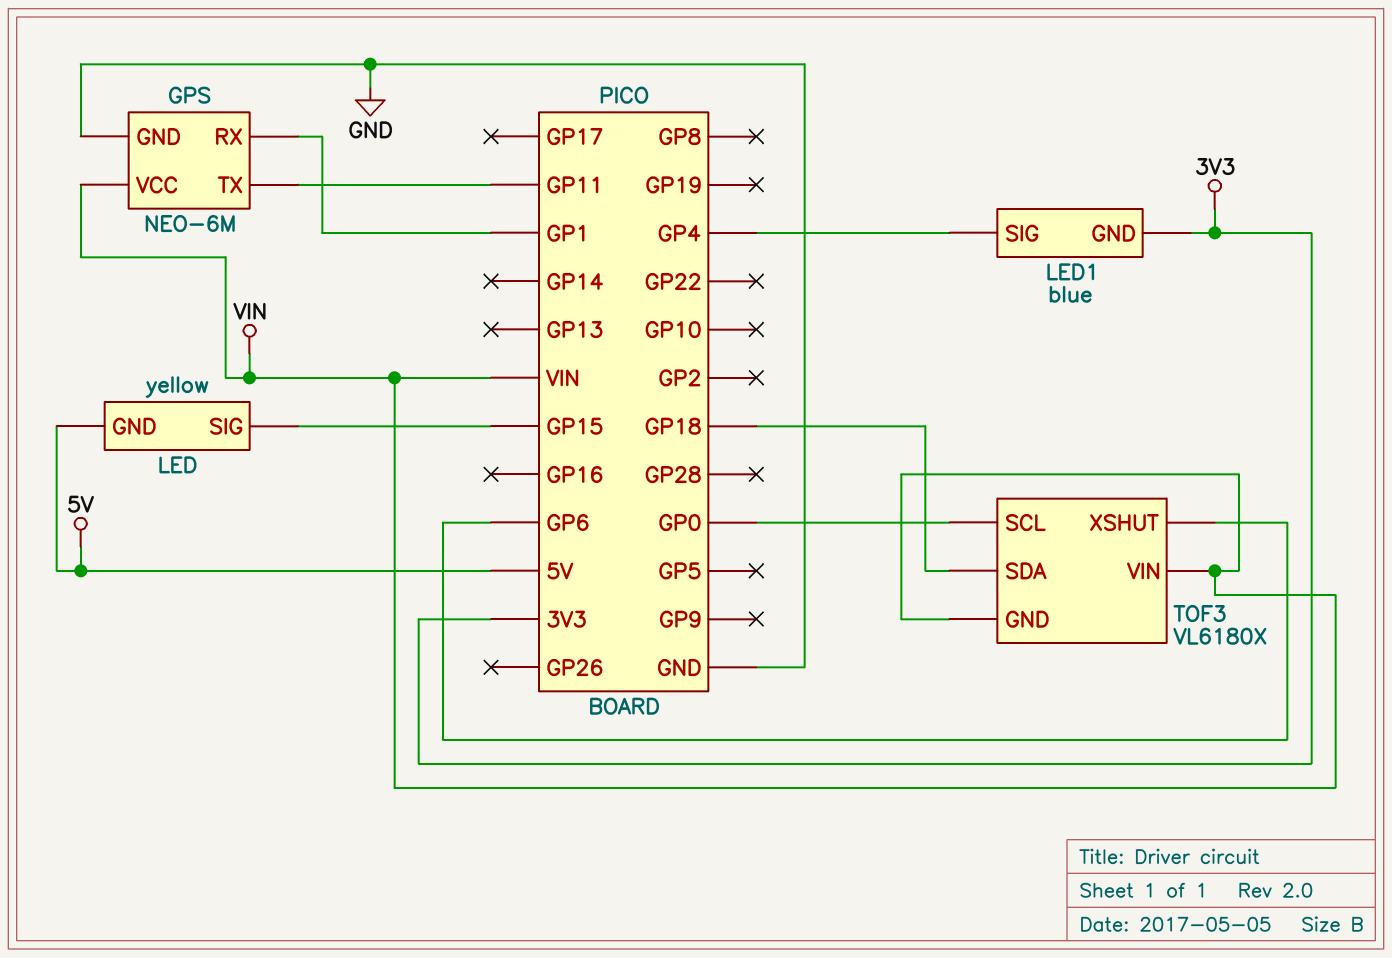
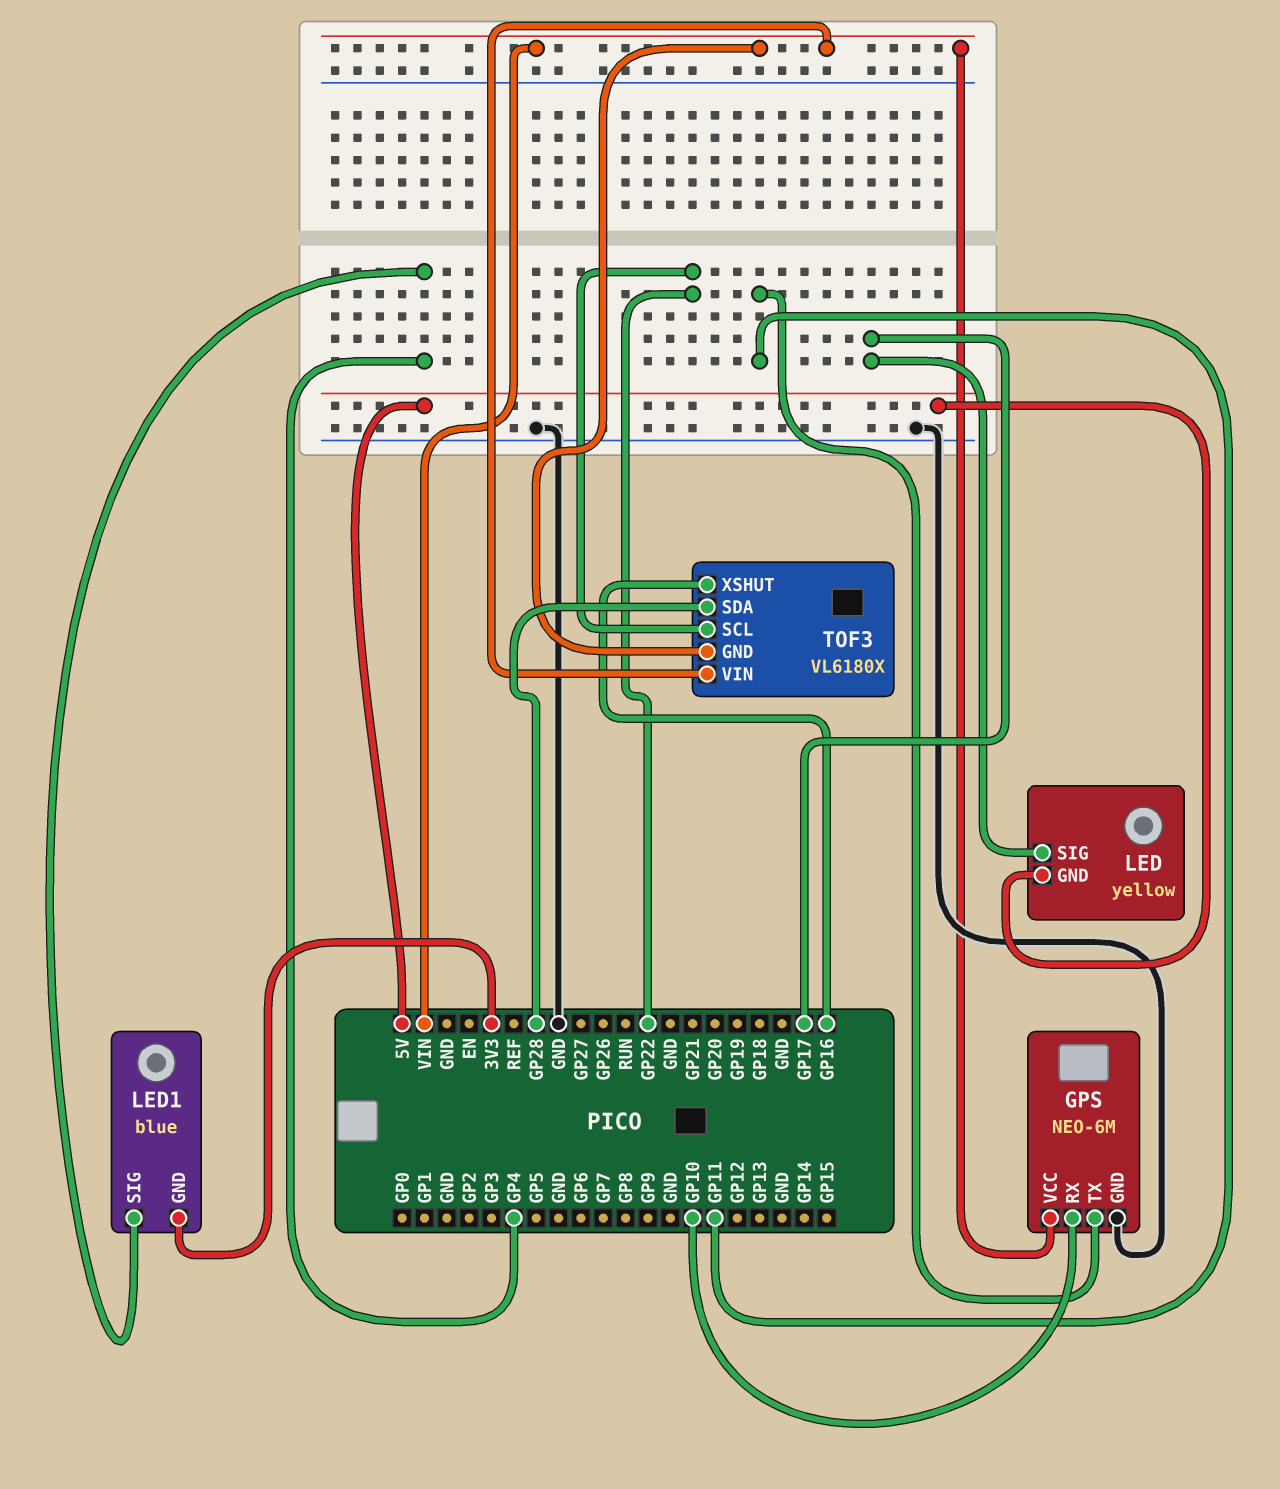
GPS pin RX: GP1 -> GP10
LED pin SIG: GP15 -> GP17
TOF3 pin SCL: GP0 -> GP22
TOF3 pin SDA: GP18 -> GP28
TOF3 pin XSHUT: GP6 -> GP16

